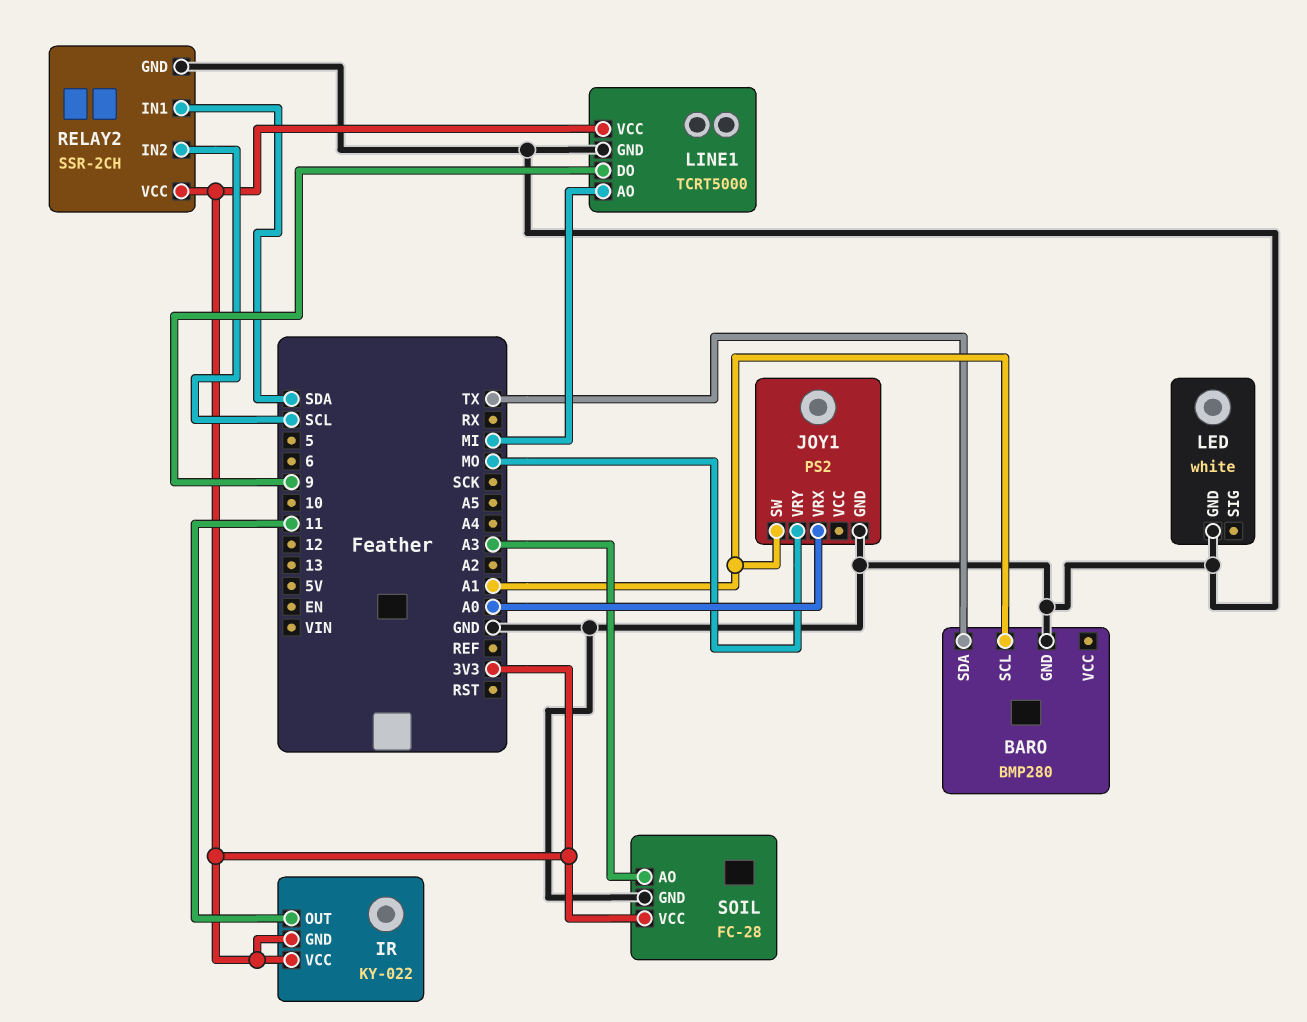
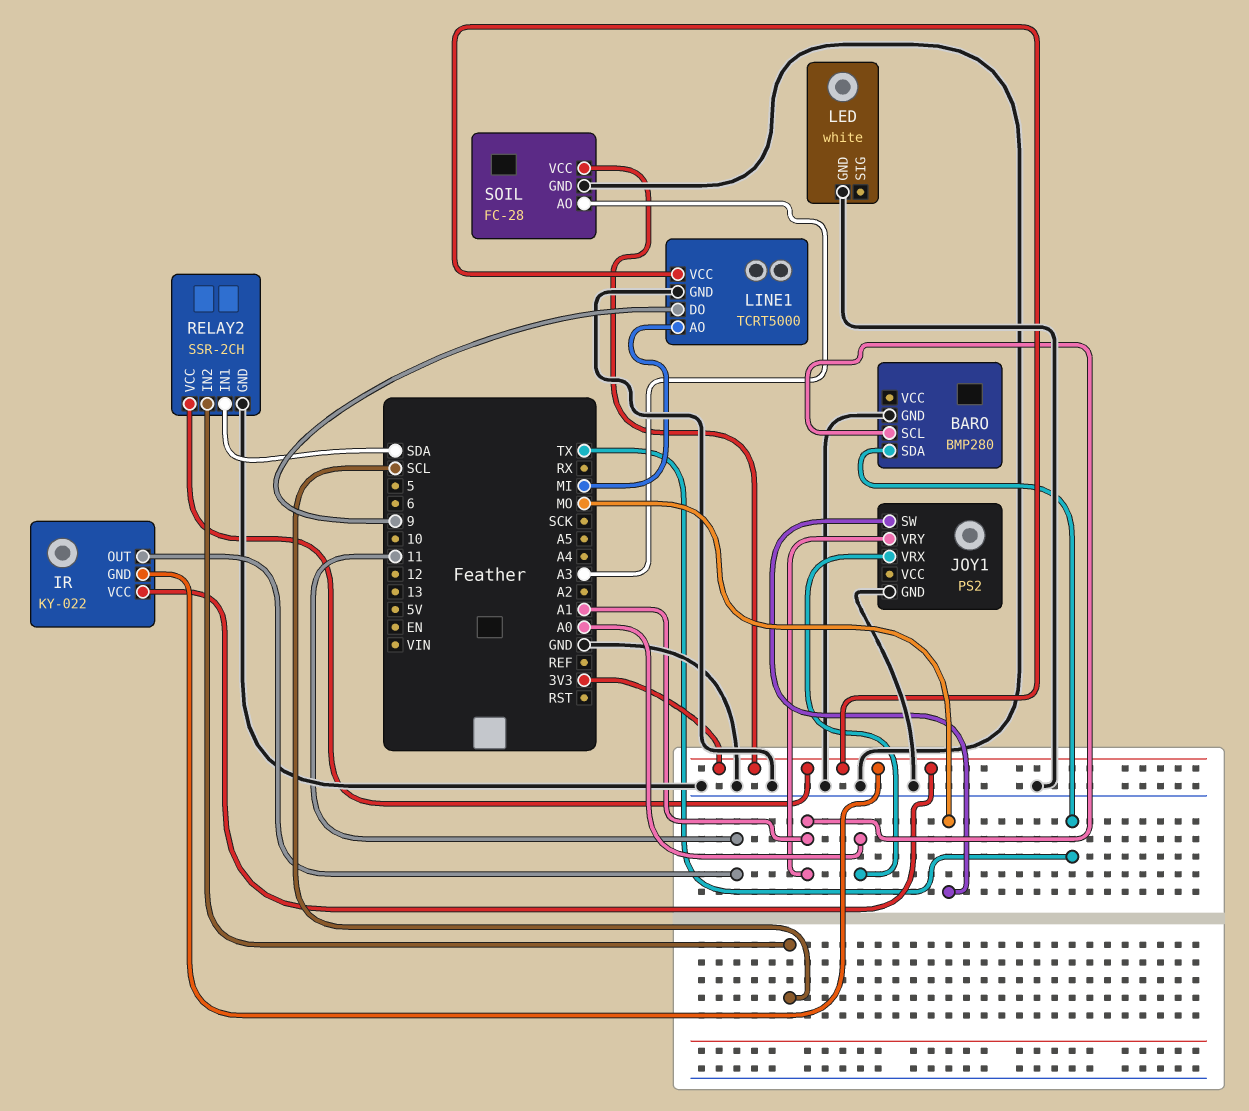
JOY1 pin SW: A1 -> MO
JOY1 pin VRY: MO -> A1

